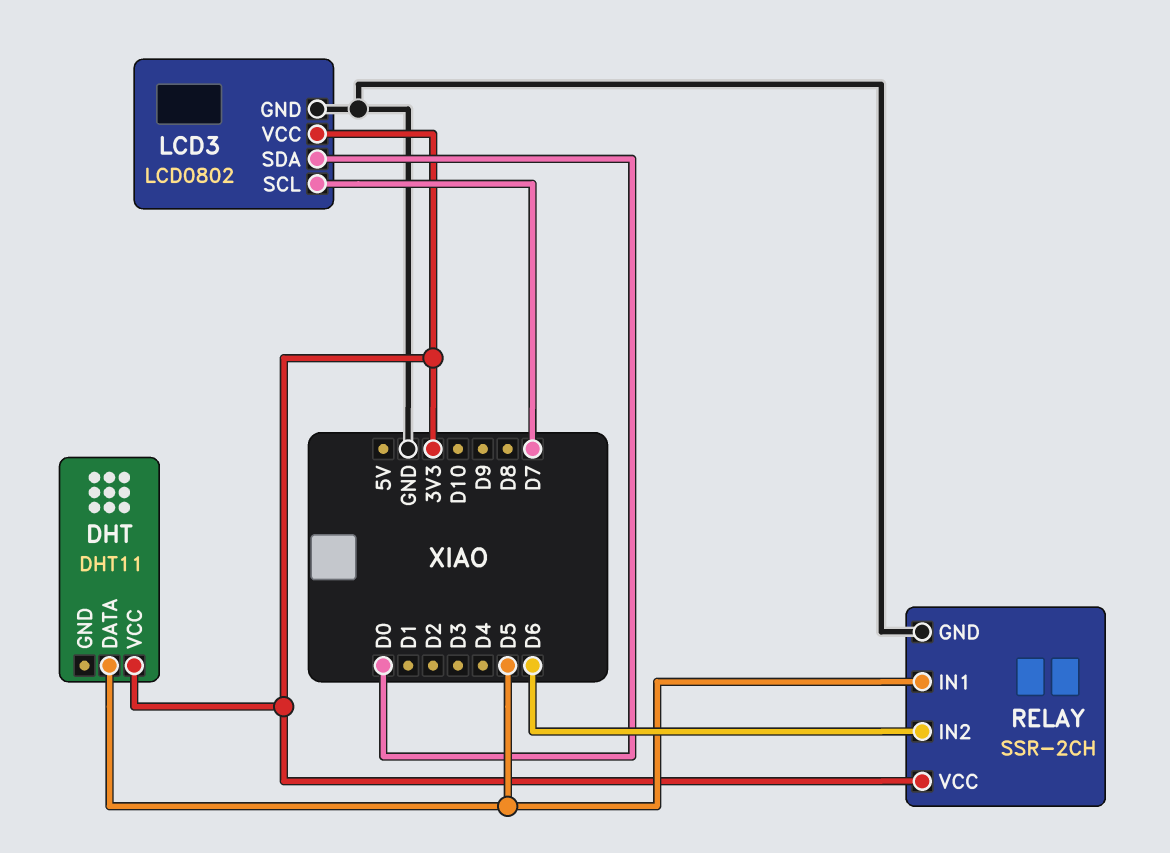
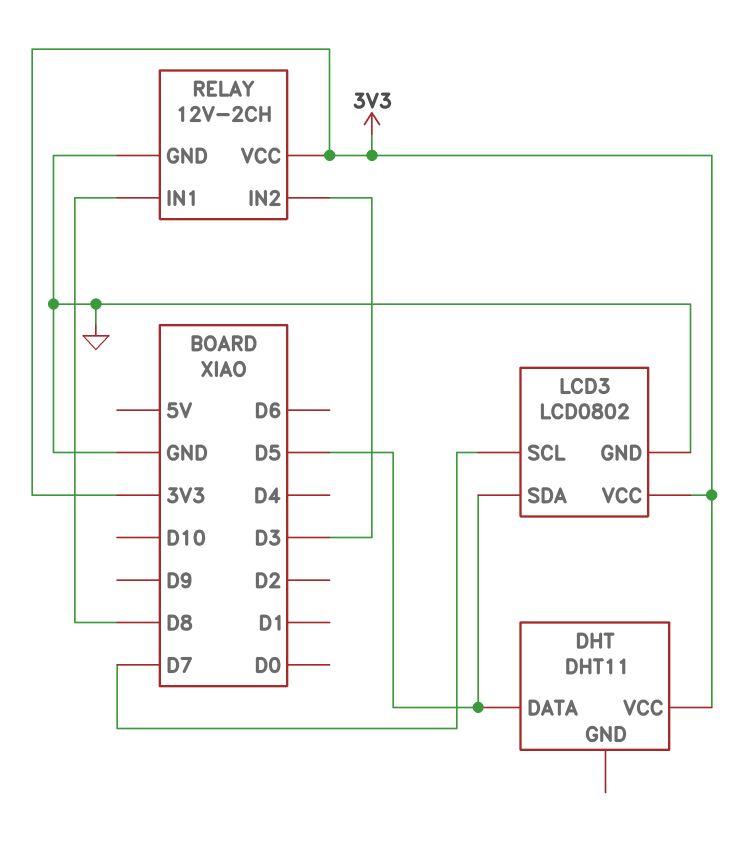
LCD3 pin SDA: D0 -> D5
RELAY: SSR-2CH -> 12V-2CH
RELAY pin IN1: D5 -> D8
RELAY pin IN2: D6 -> D3

